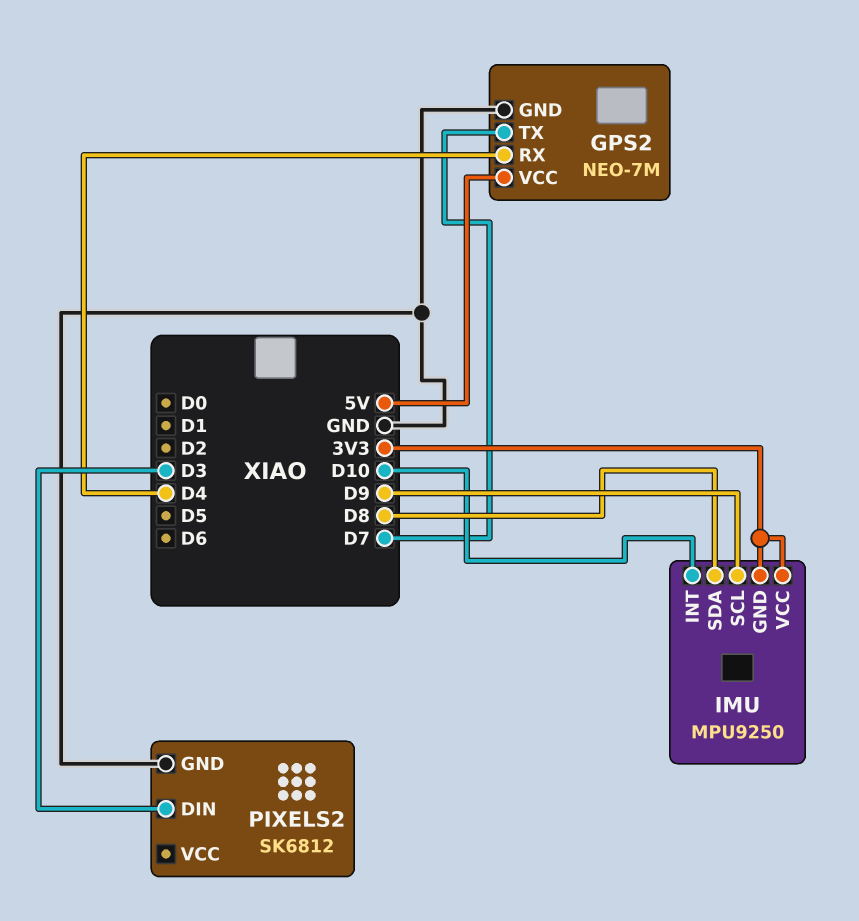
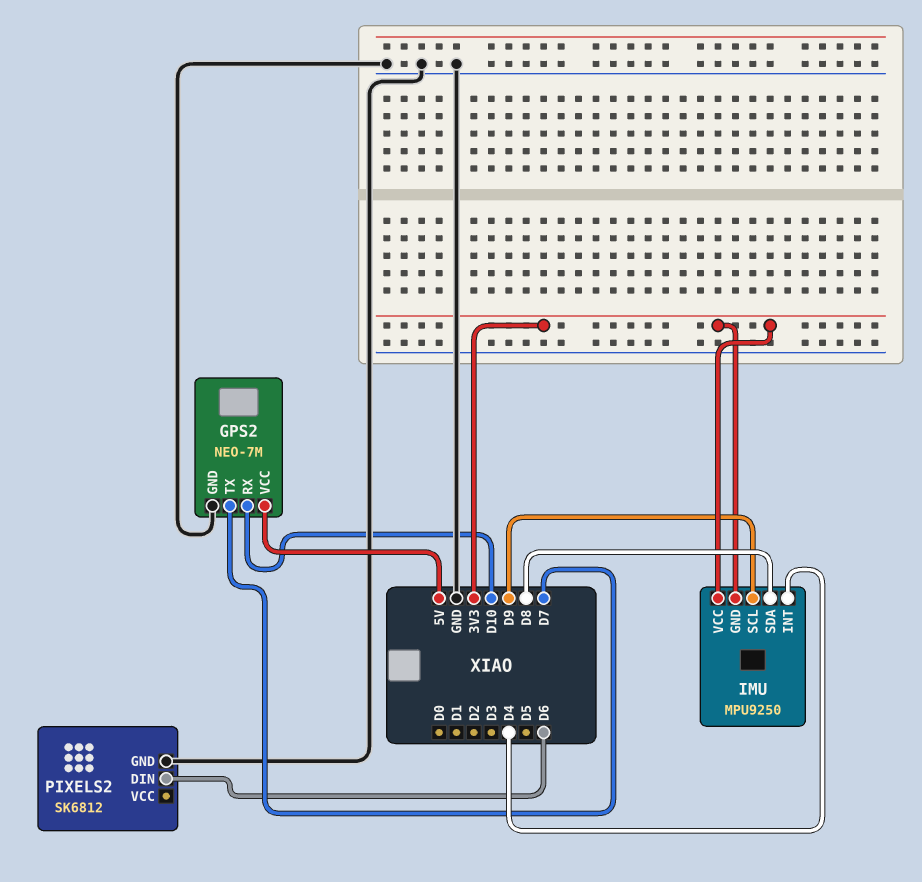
GPS2 pin RX: D4 -> D10
IMU pin INT: D10 -> D4
PIXELS2 pin DIN: D3 -> D6

